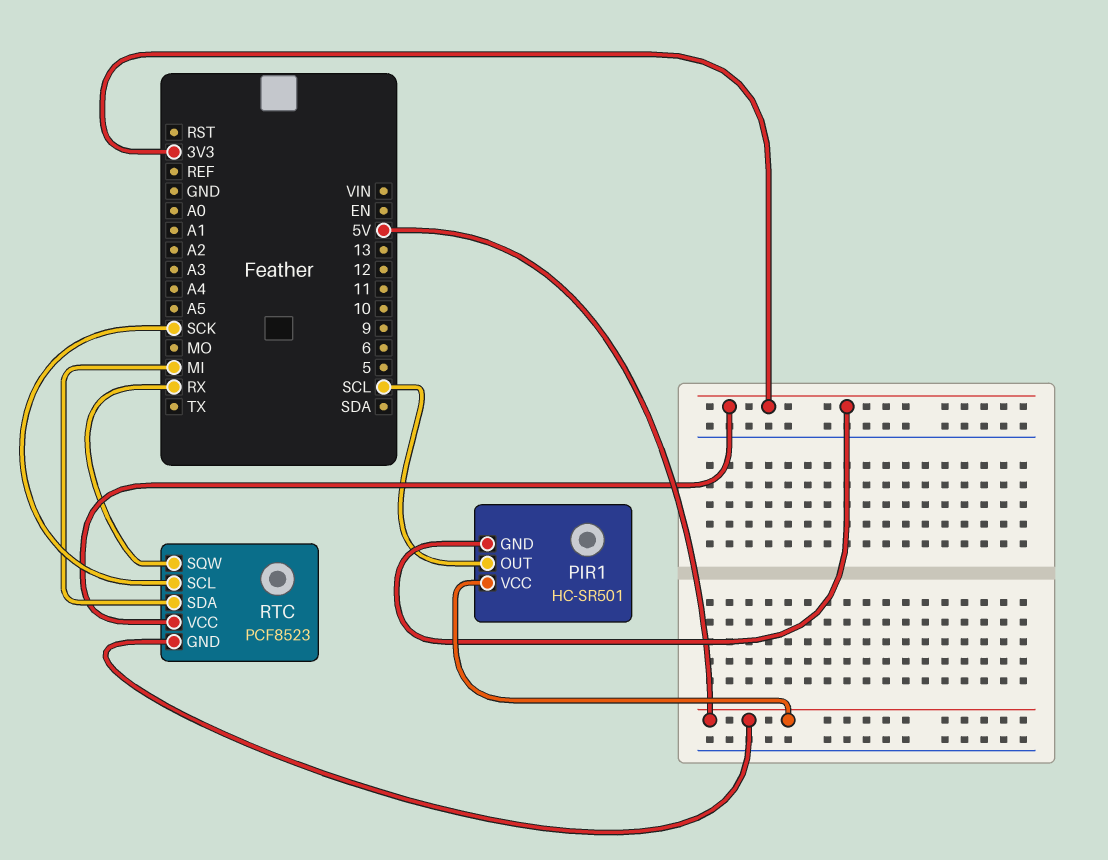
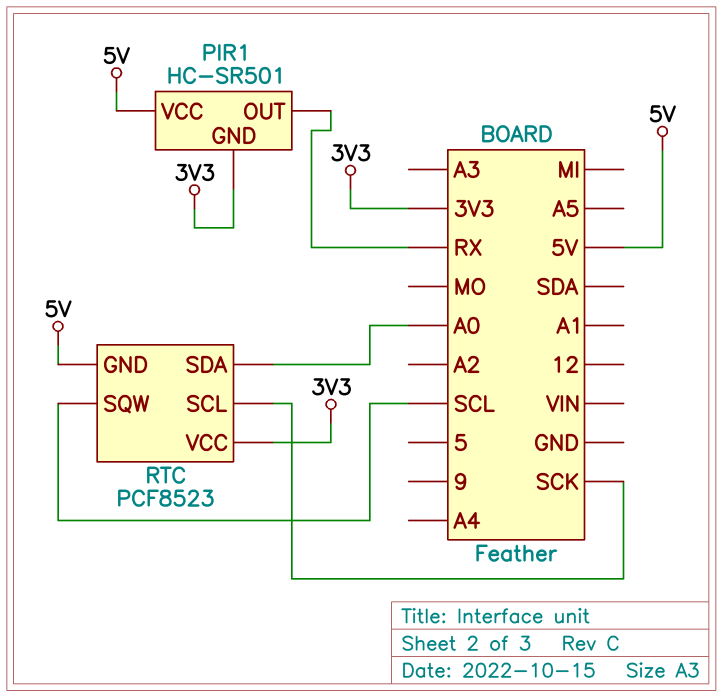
PIR1 pin OUT: SCL -> RX
RTC pin SDA: MI -> A0
RTC pin SQW: RX -> SCL

